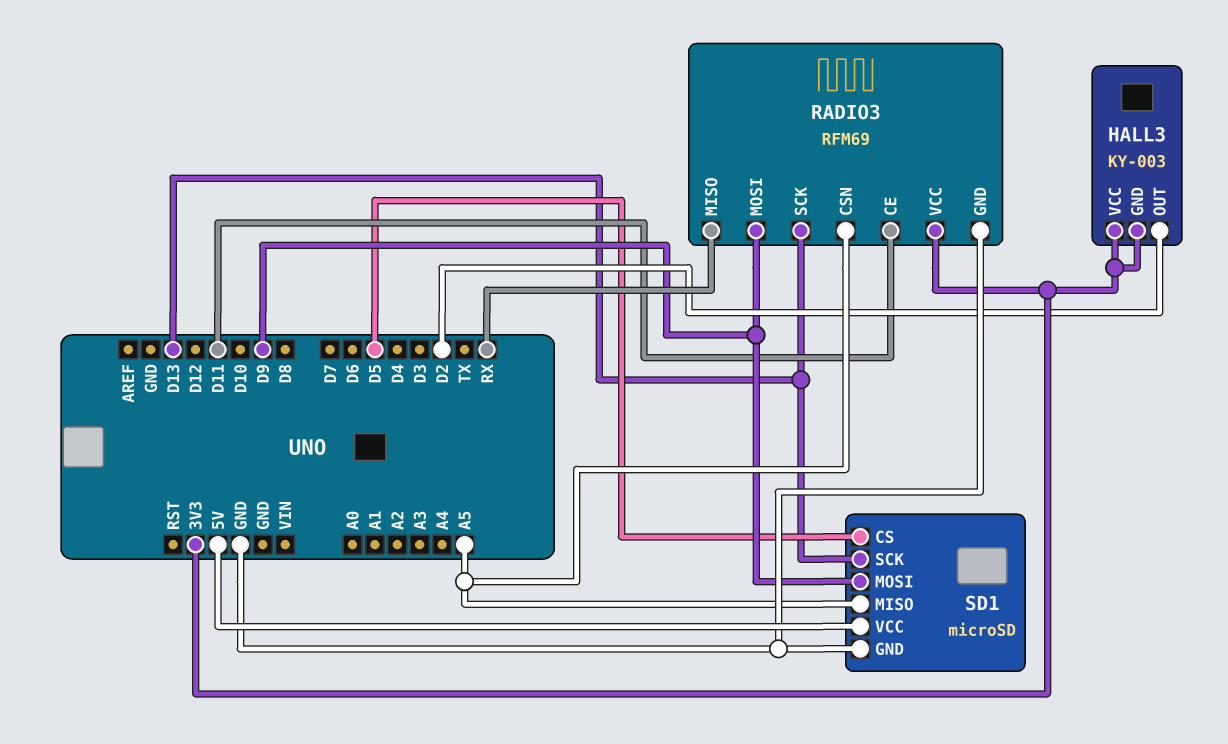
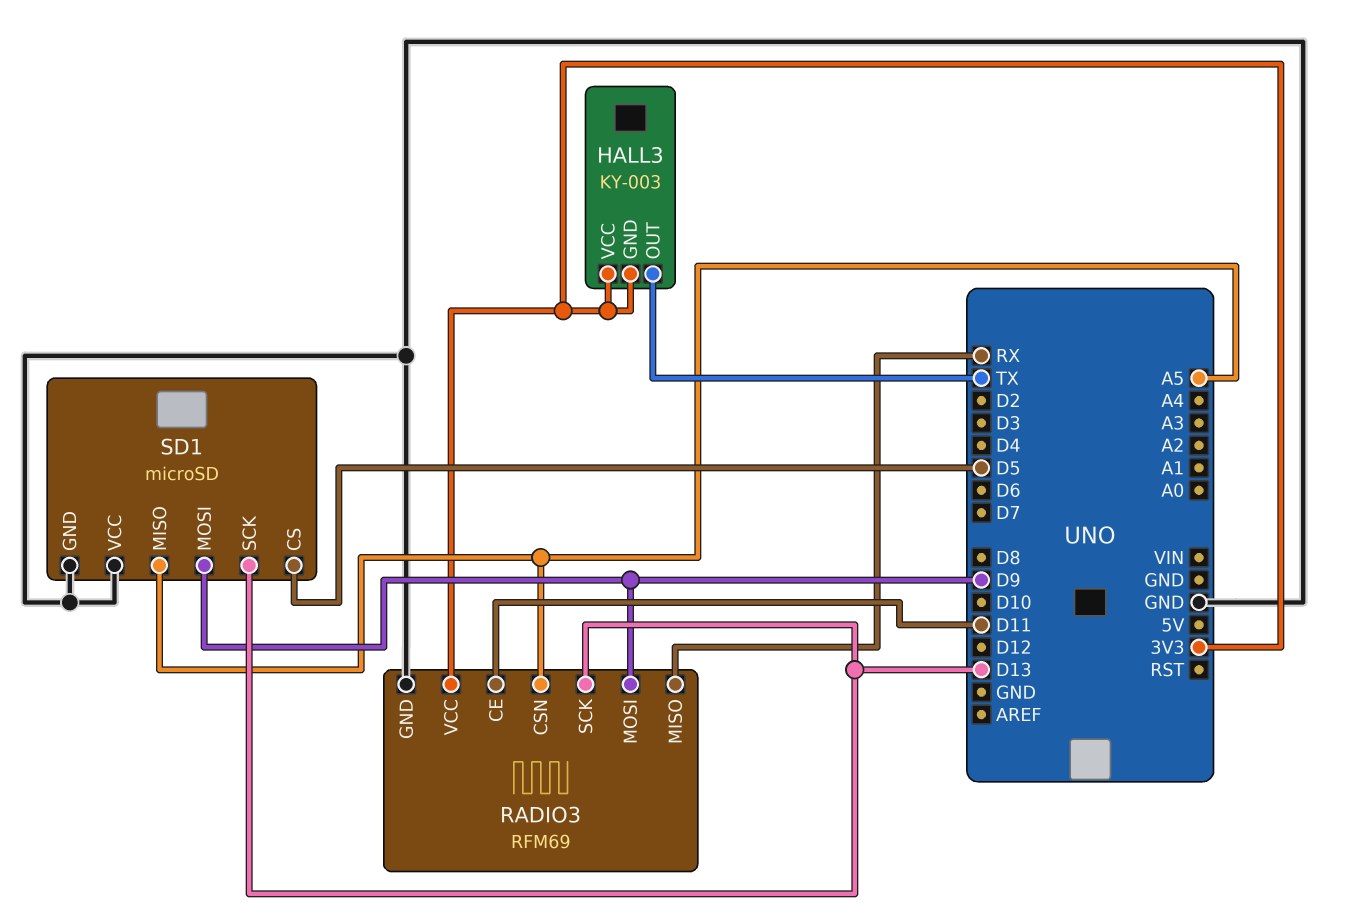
HALL3 pin OUT: D2 -> TX
SD1 pin VCC: 5V -> GND

